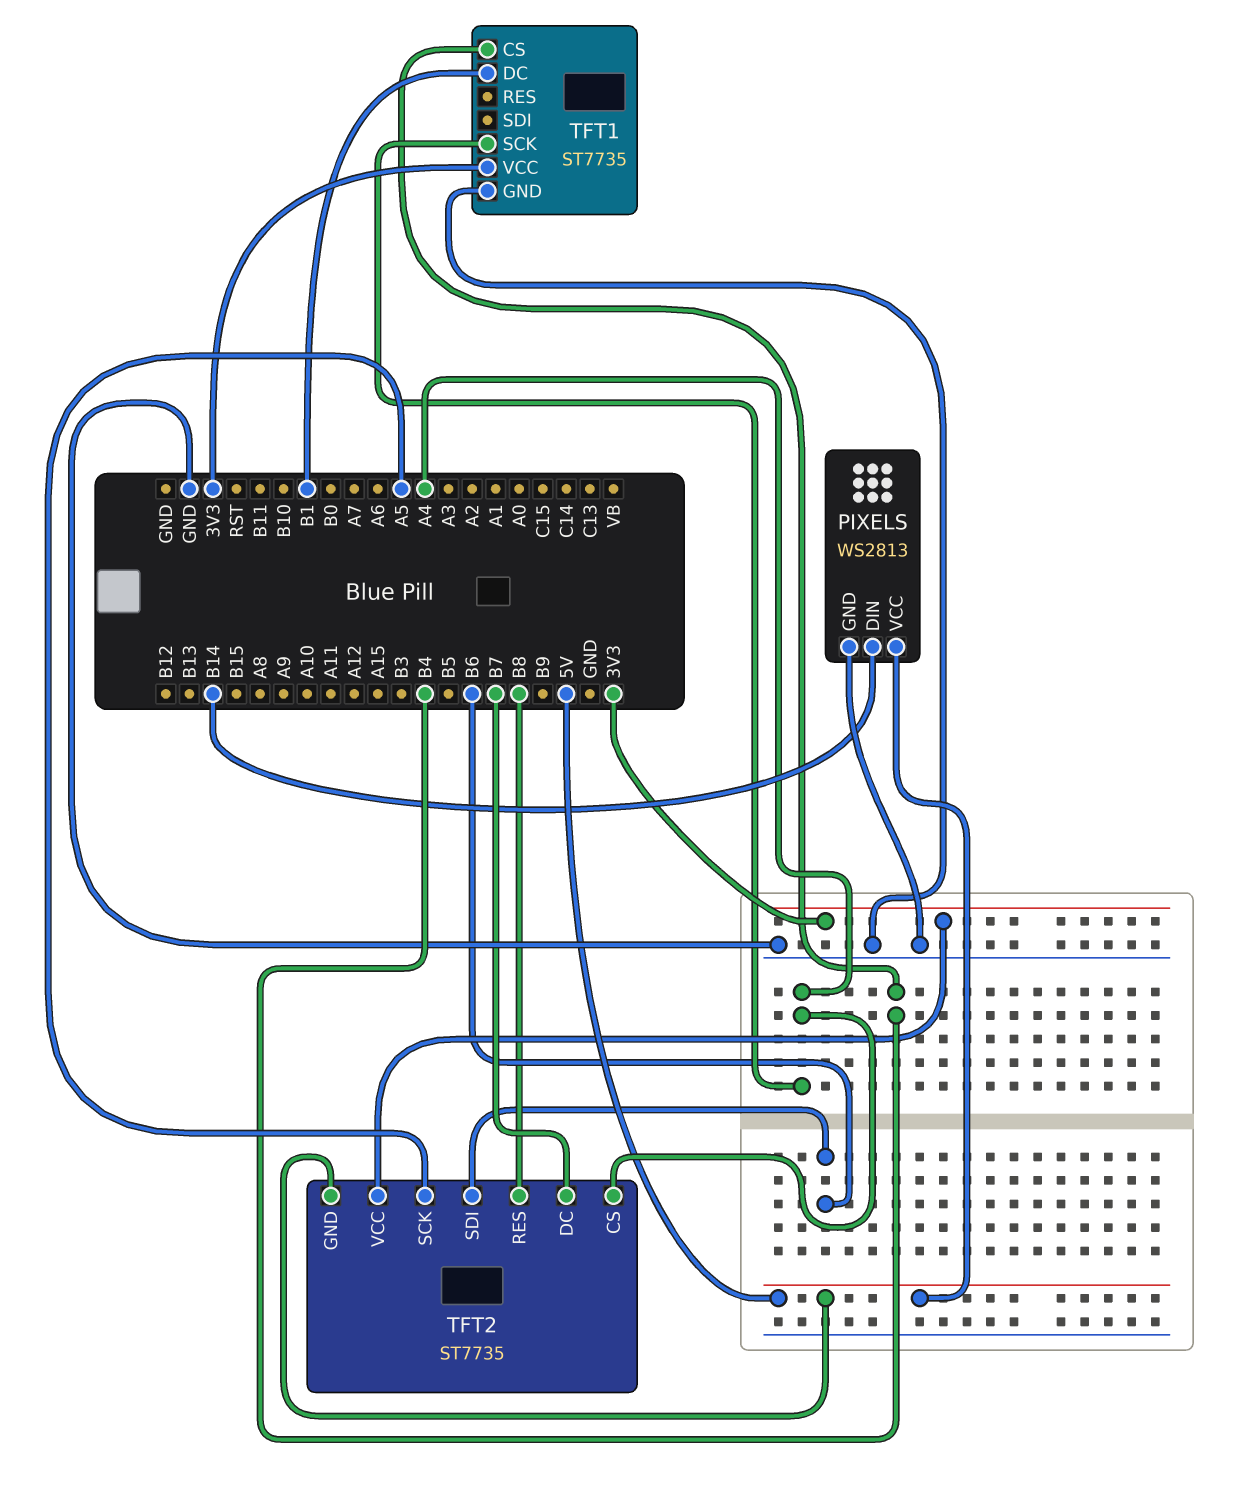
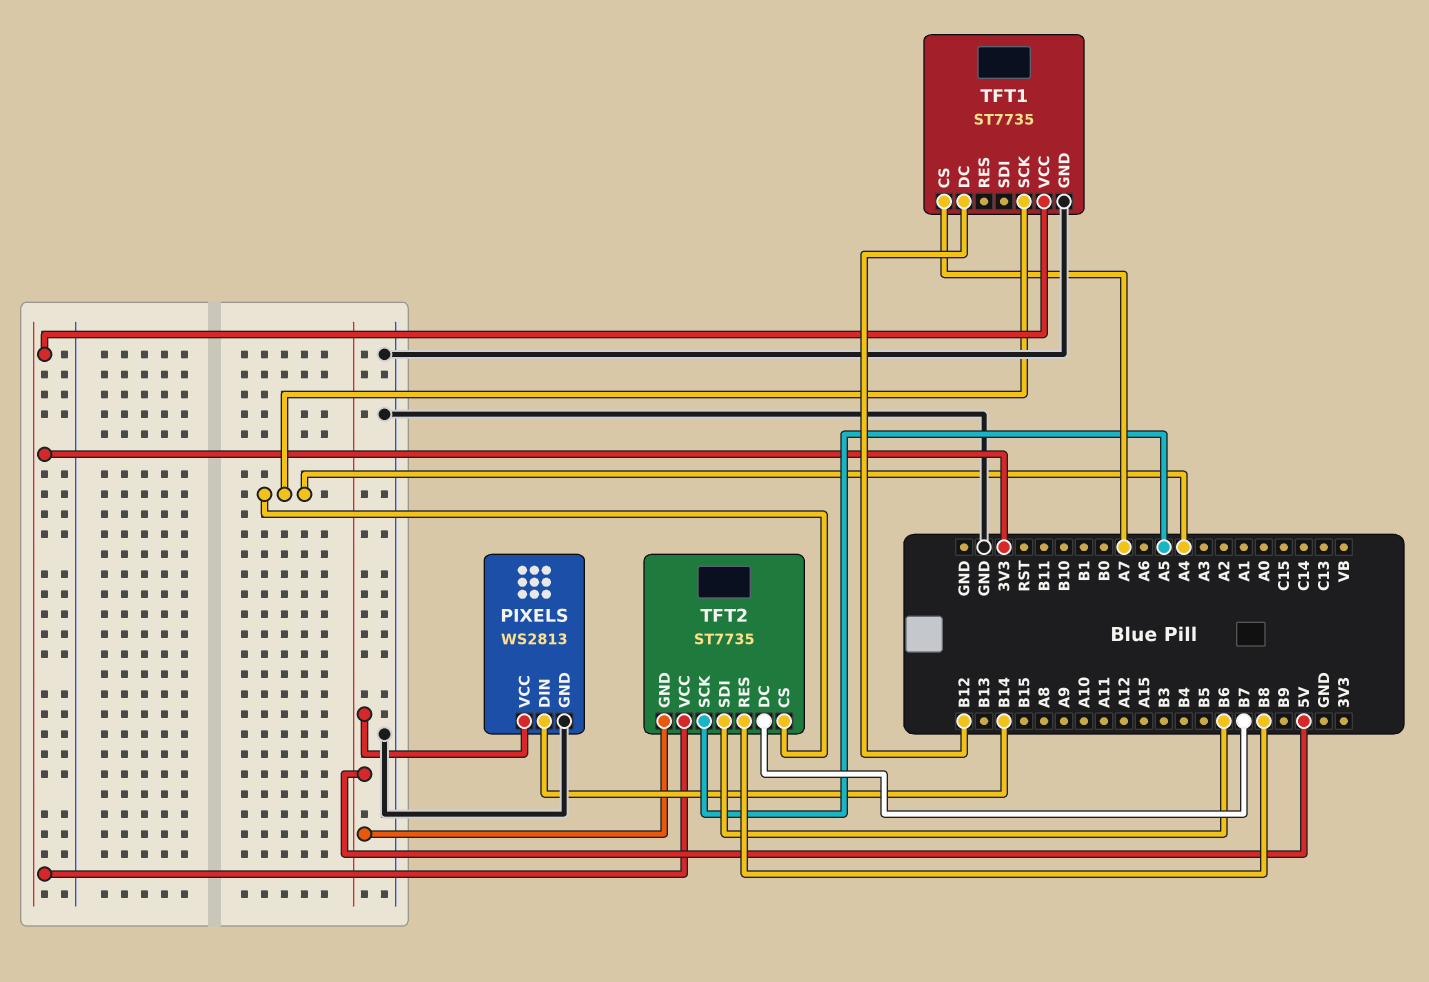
TFT1 pin CS: B4 -> A7
TFT1 pin DC: B1 -> B12

